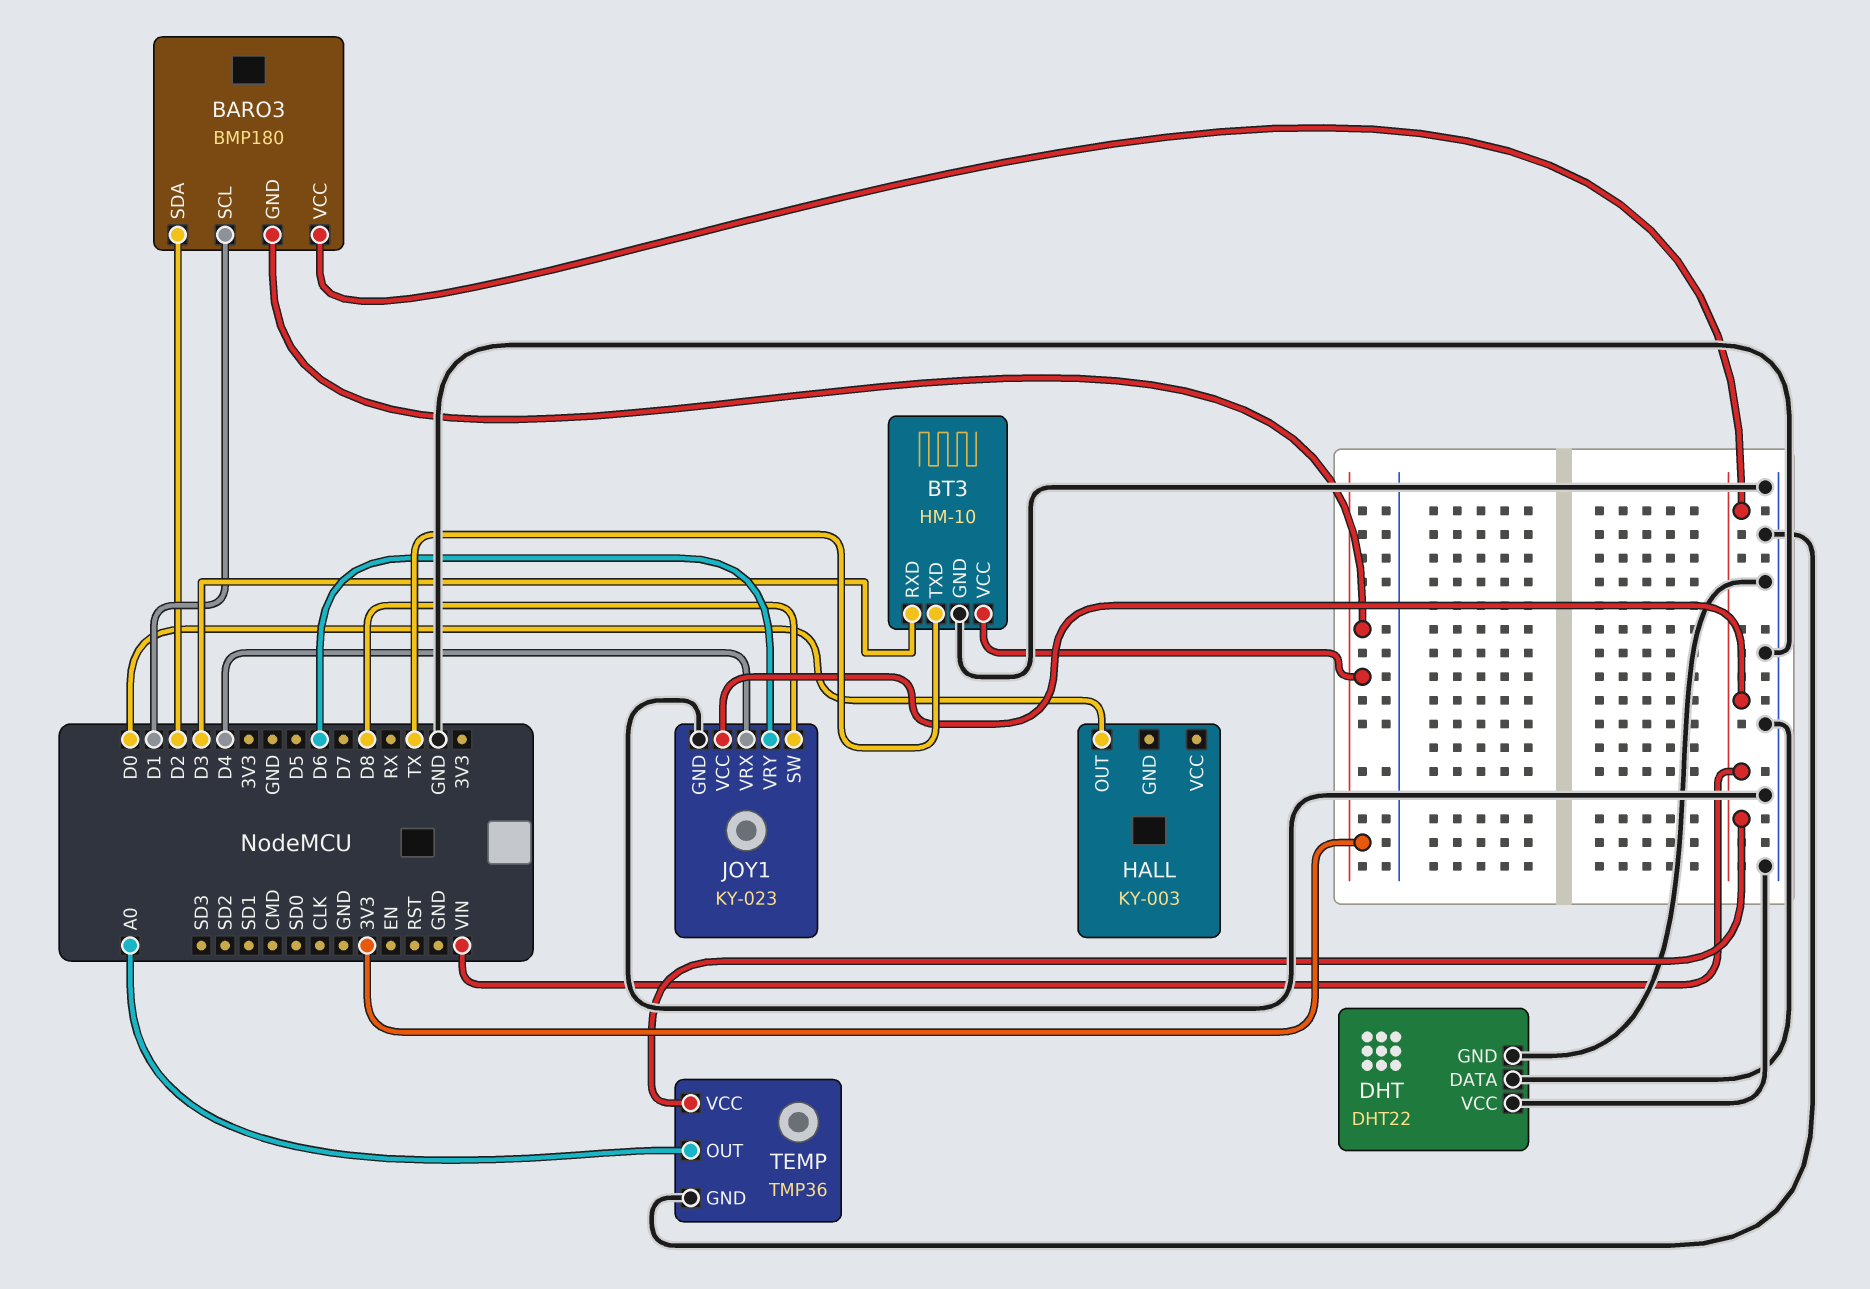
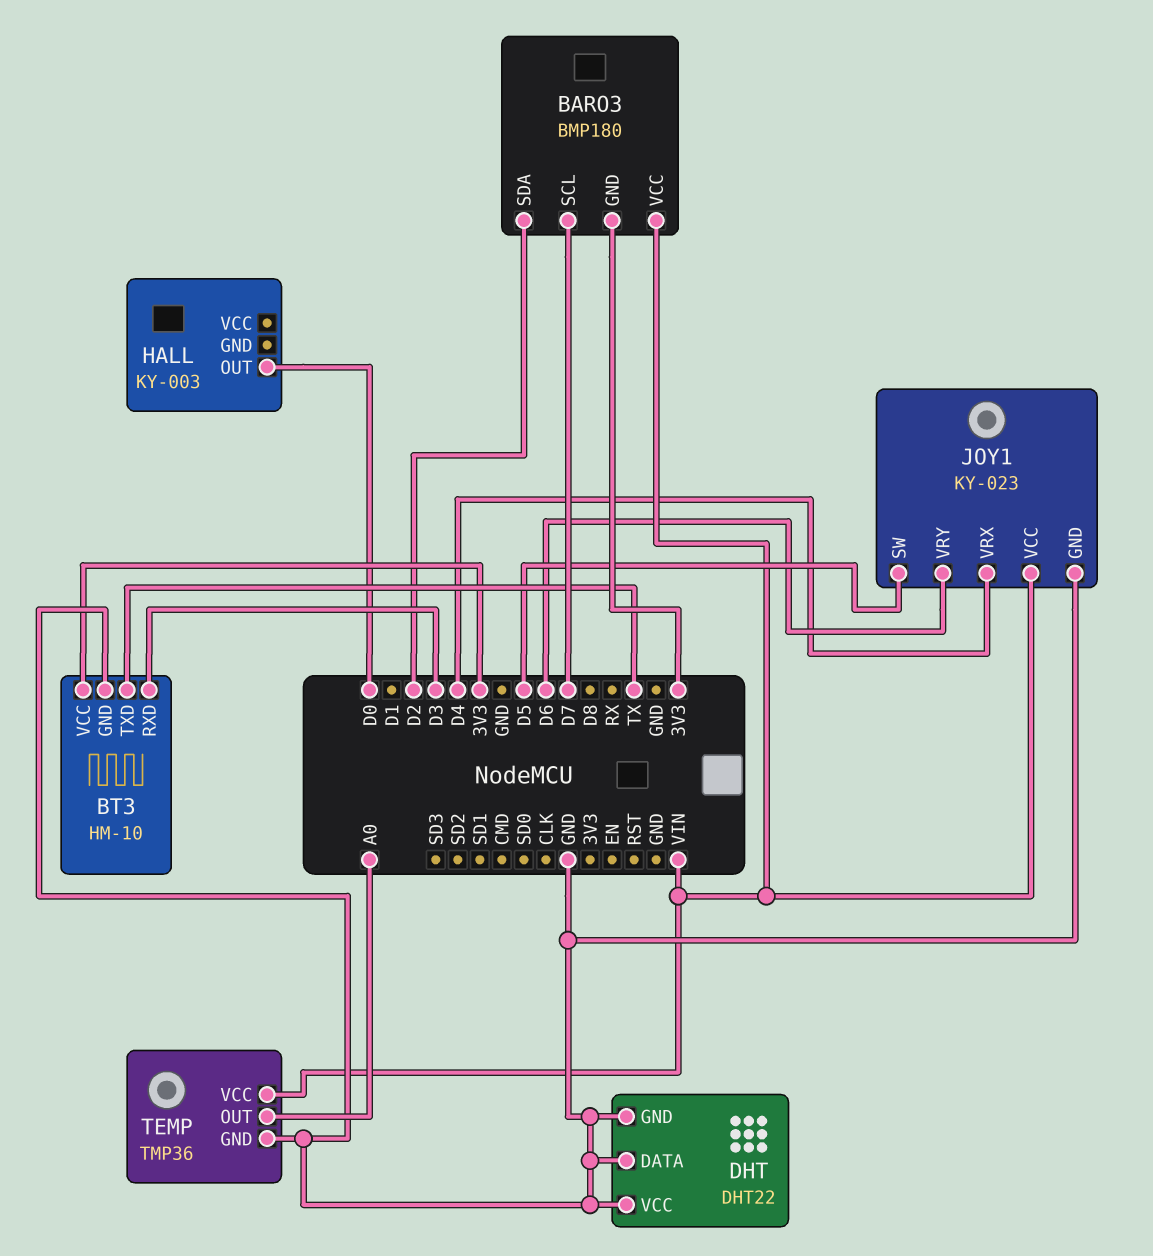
BARO3 pin SCL: D1 -> D7
JOY1 pin SW: D8 -> D5

